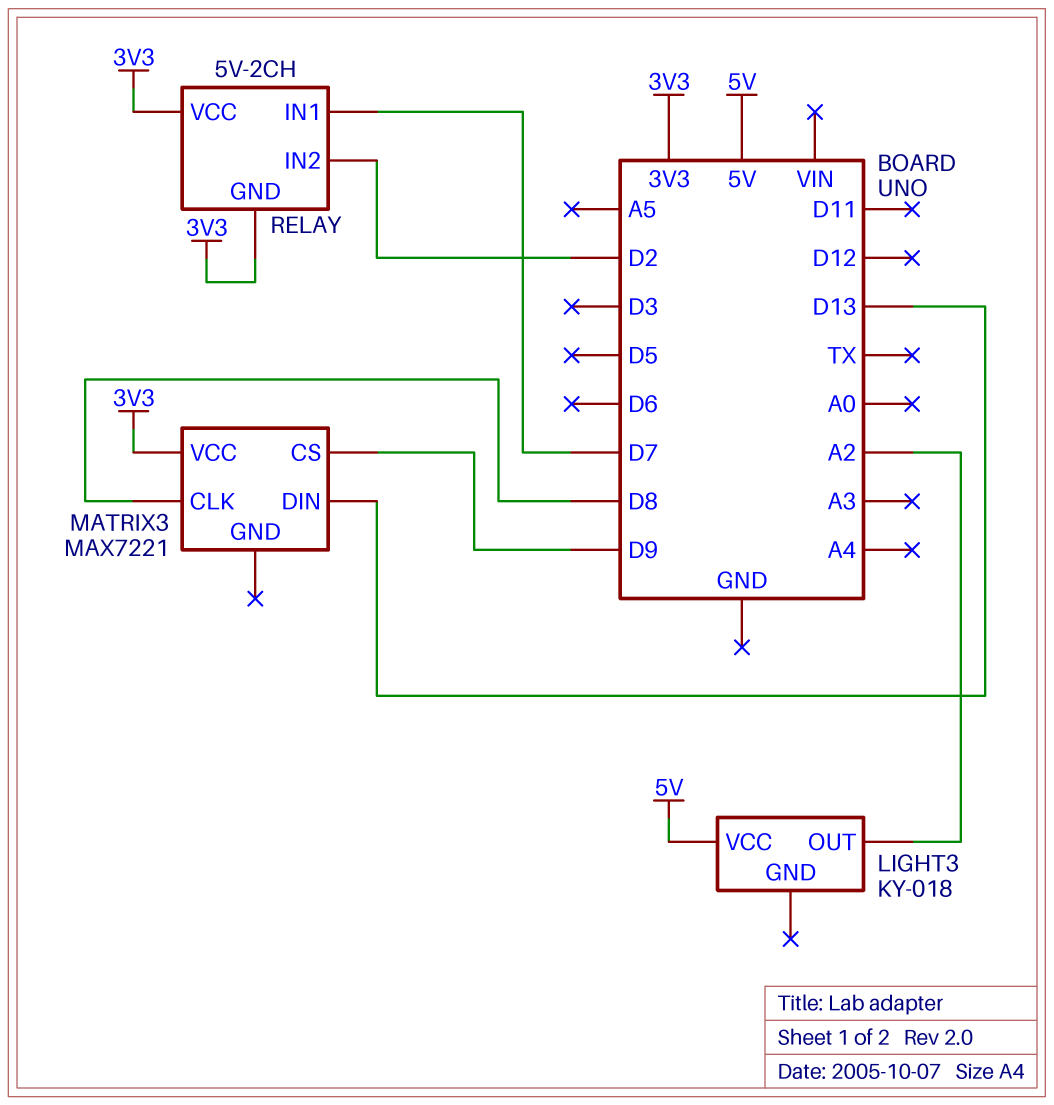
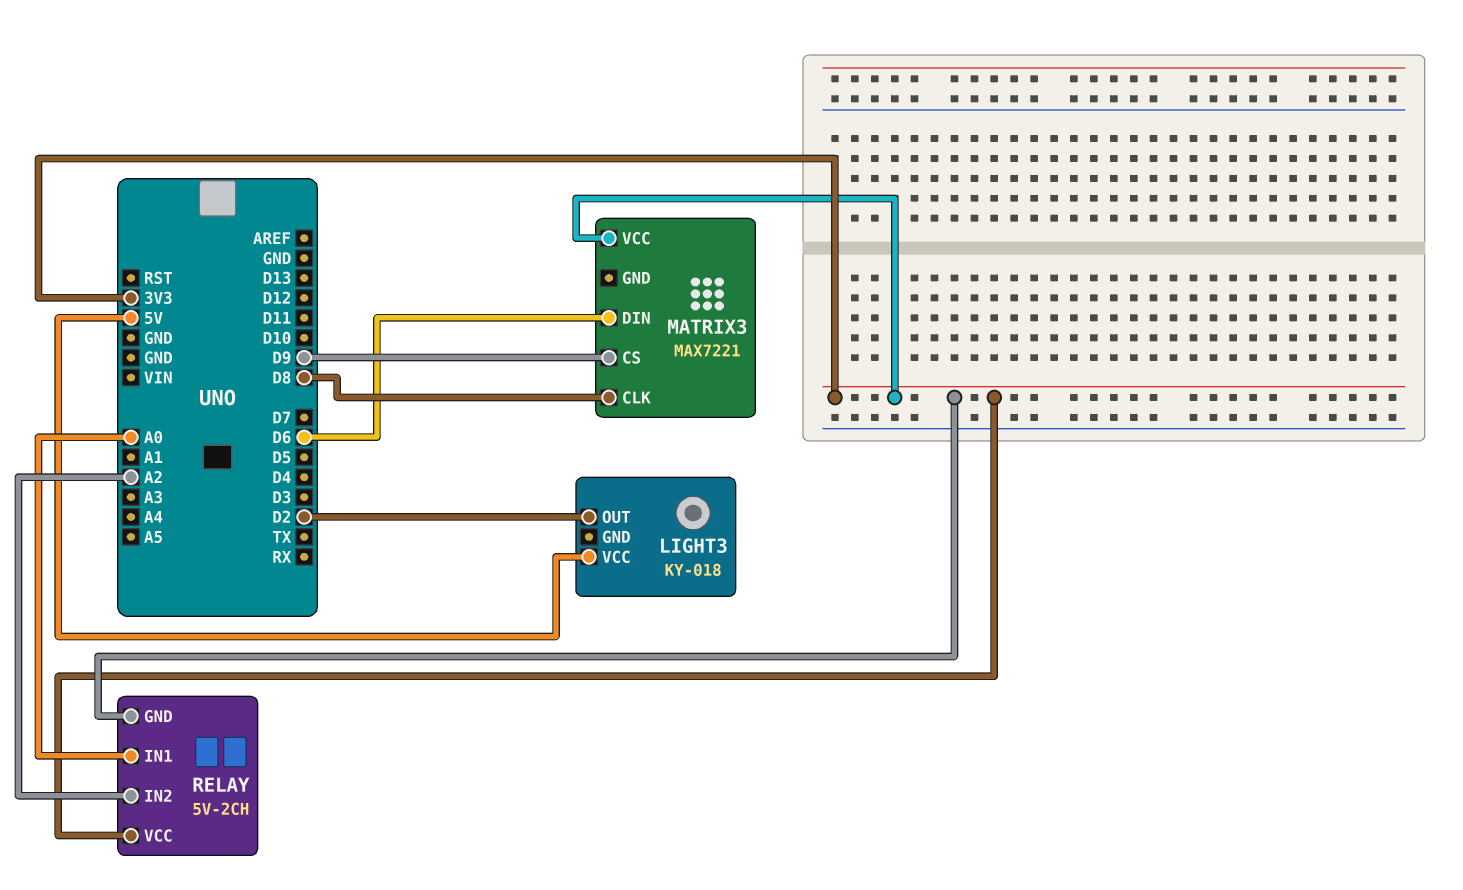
LIGHT3 pin OUT: A2 -> D2
MATRIX3 pin DIN: D13 -> D6
RELAY pin IN1: D7 -> A0
RELAY pin IN2: D2 -> A2

